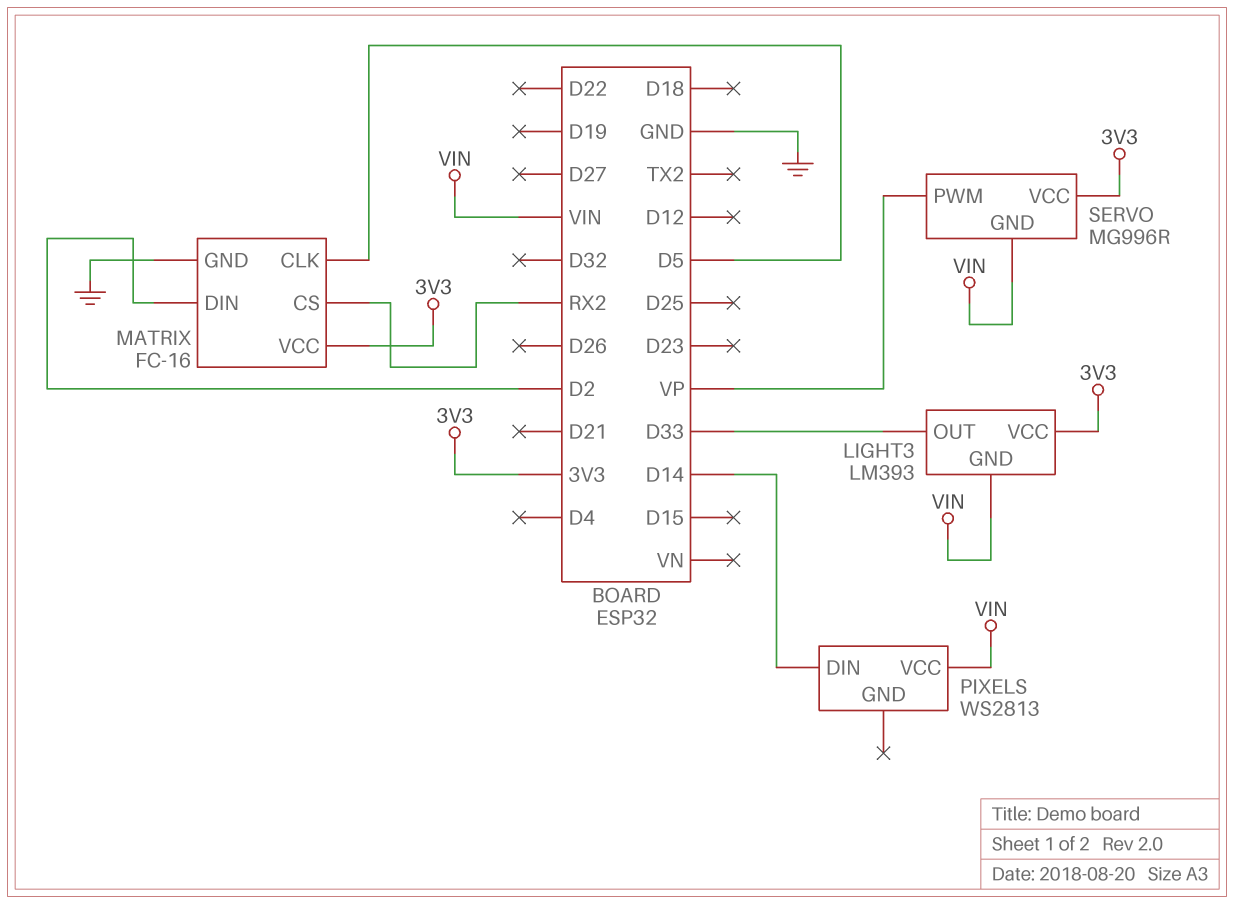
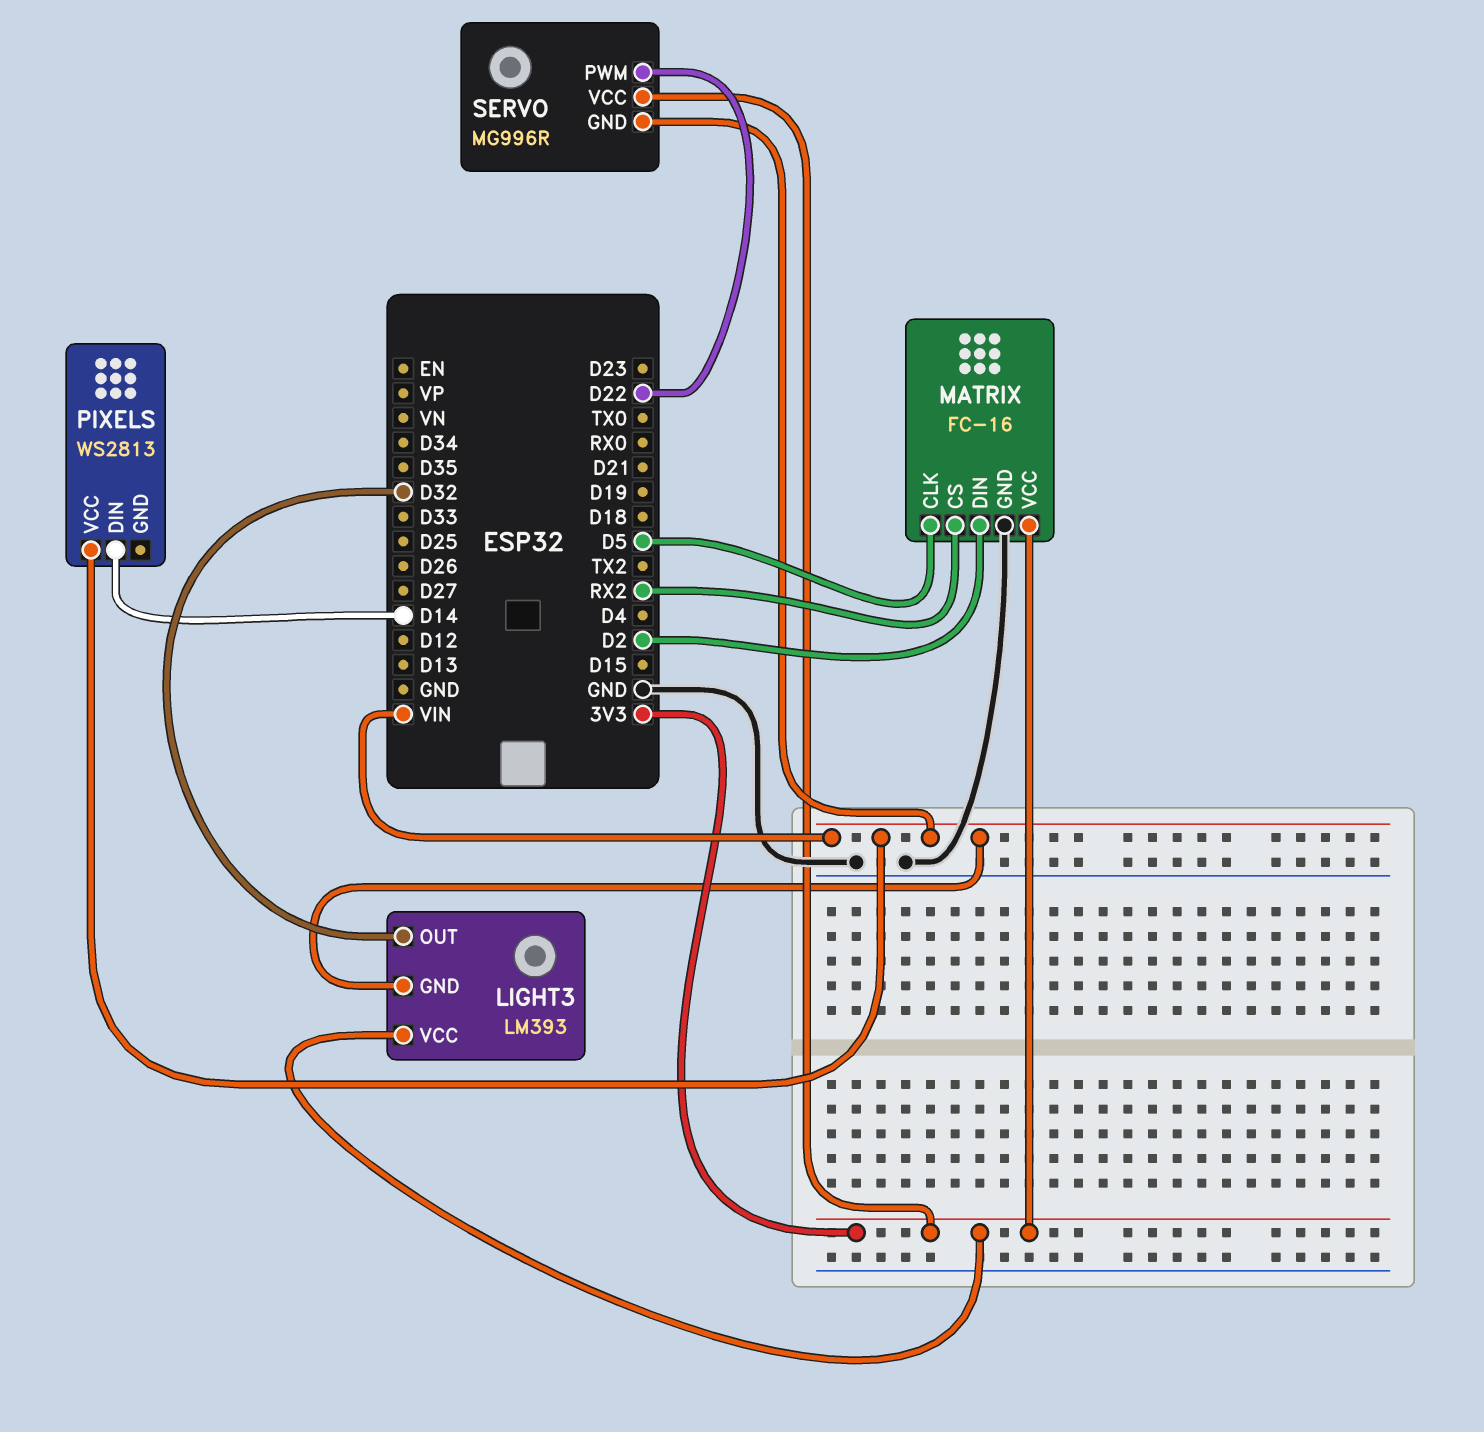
LIGHT3 pin OUT: D33 -> D32
SERVO pin PWM: VP -> D22

